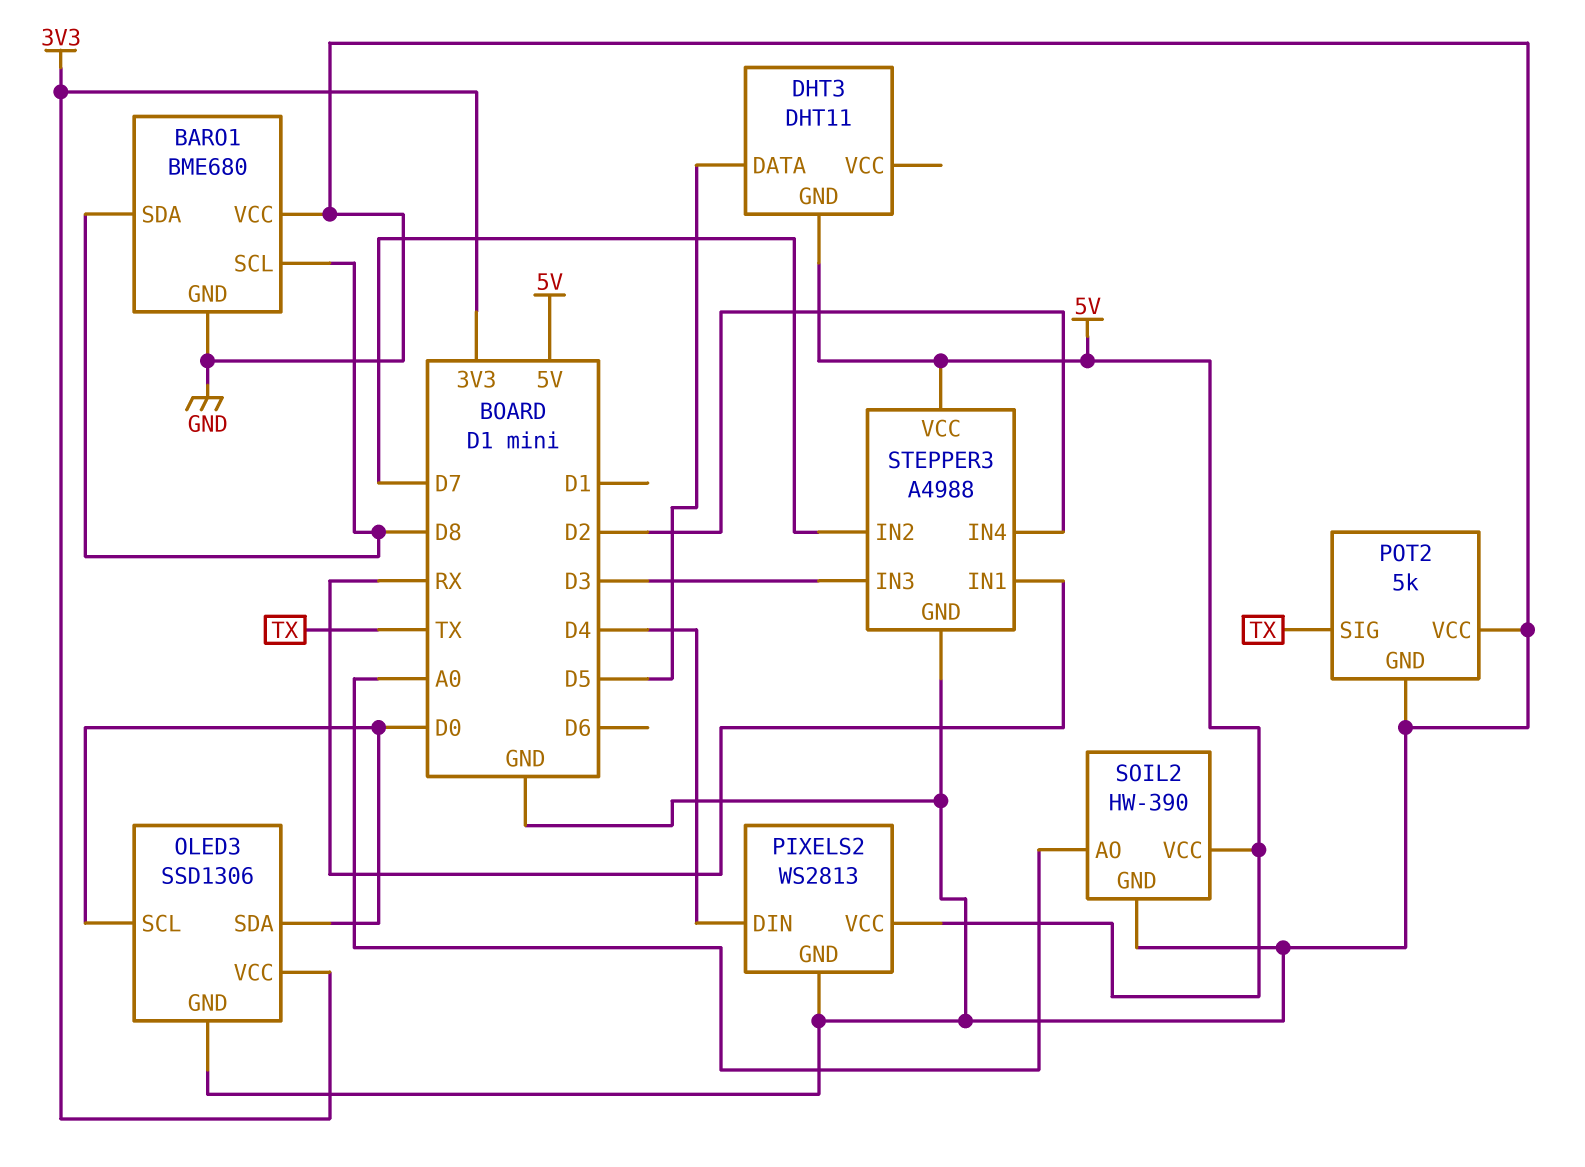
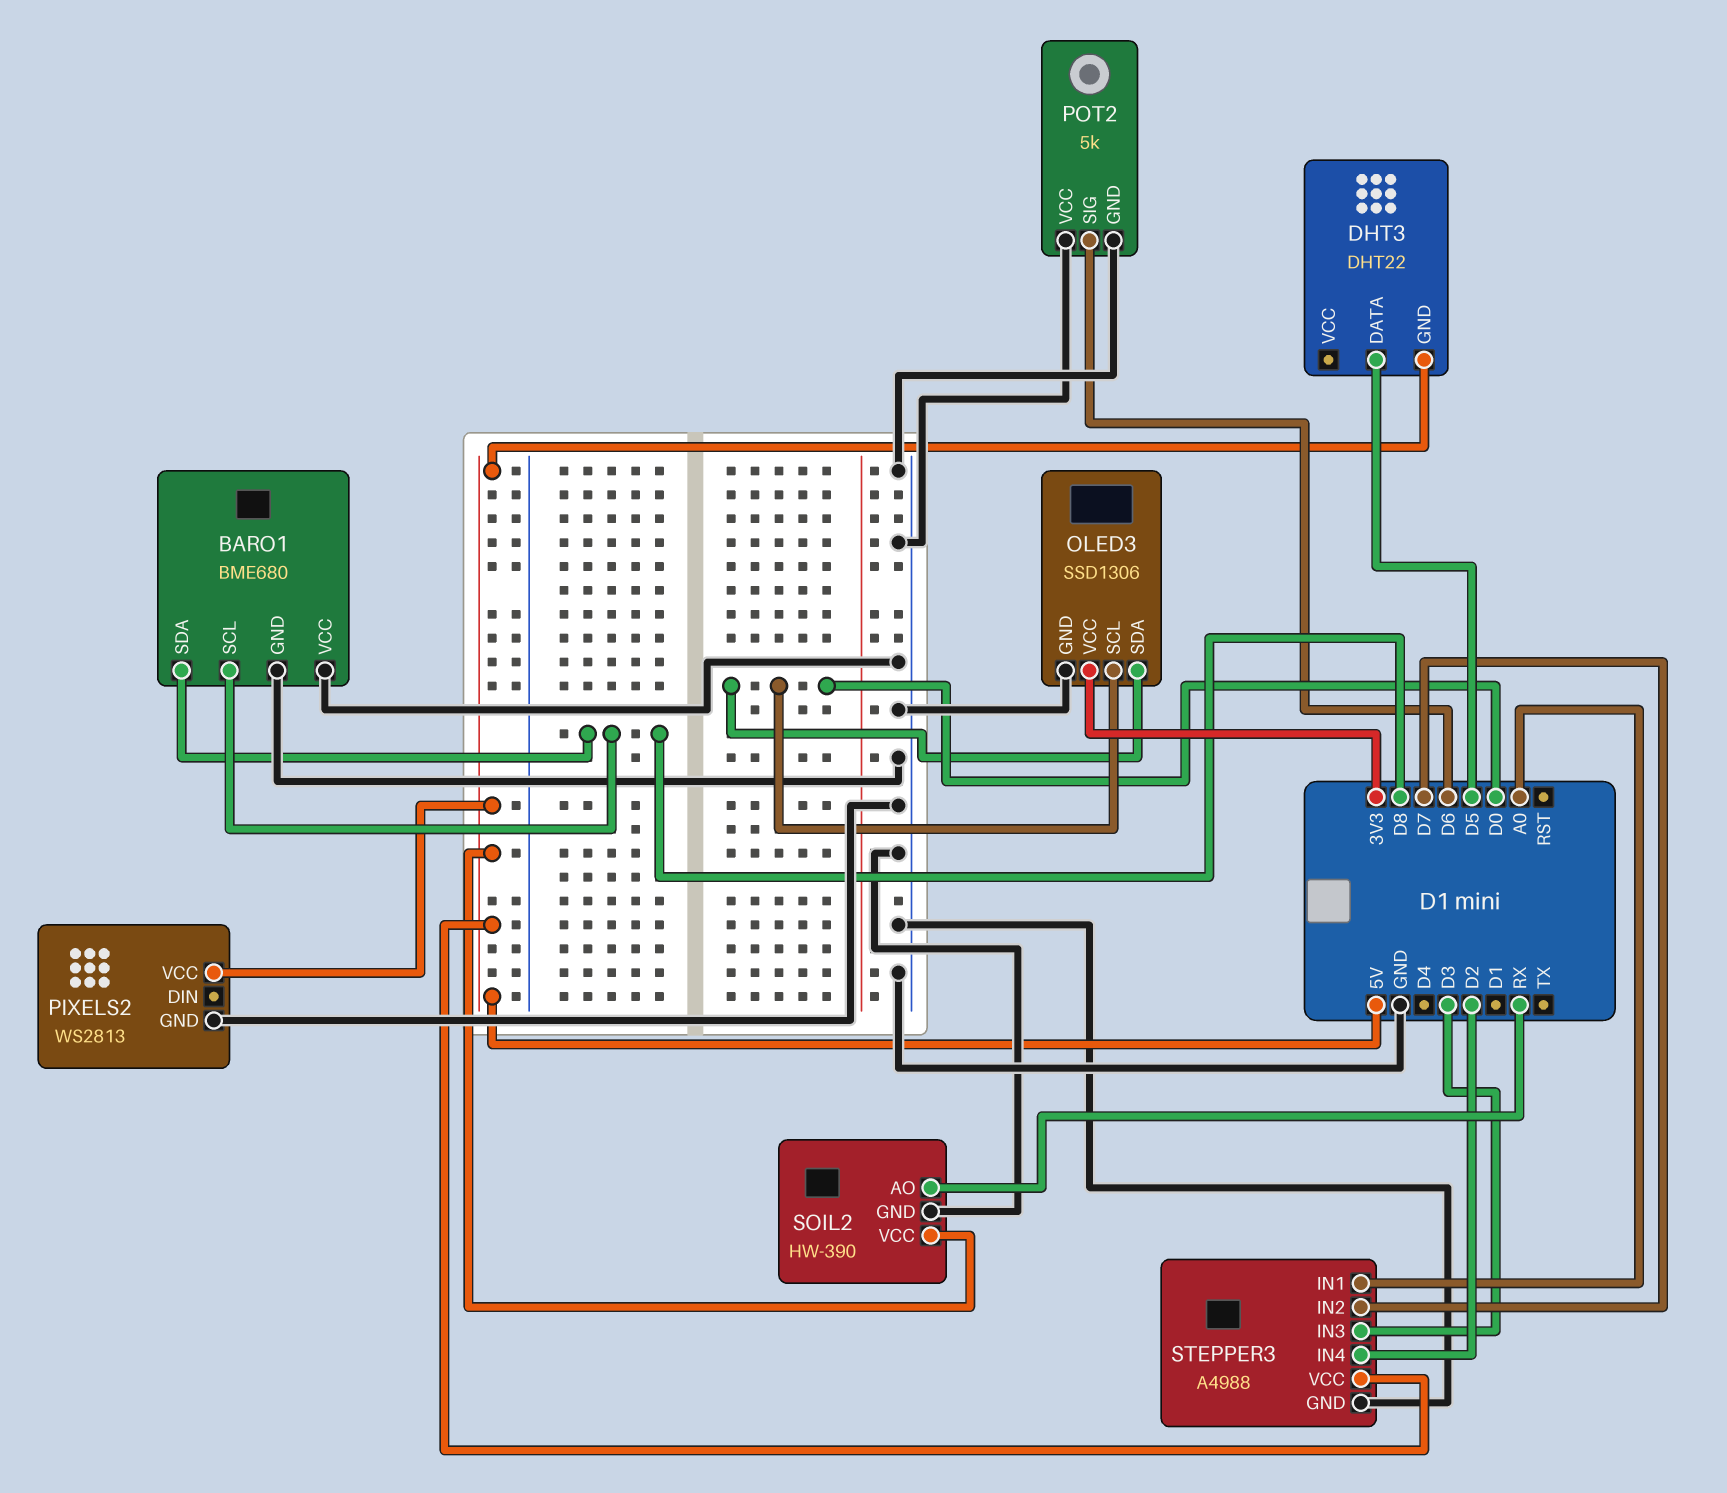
DHT3: DHT11 -> DHT22
PIXELS2 pin DIN: D4 -> none
POT2 pin SIG: TX -> D6
SOIL2 pin AO: A0 -> RX
STEPPER3 pin IN1: RX -> A0

